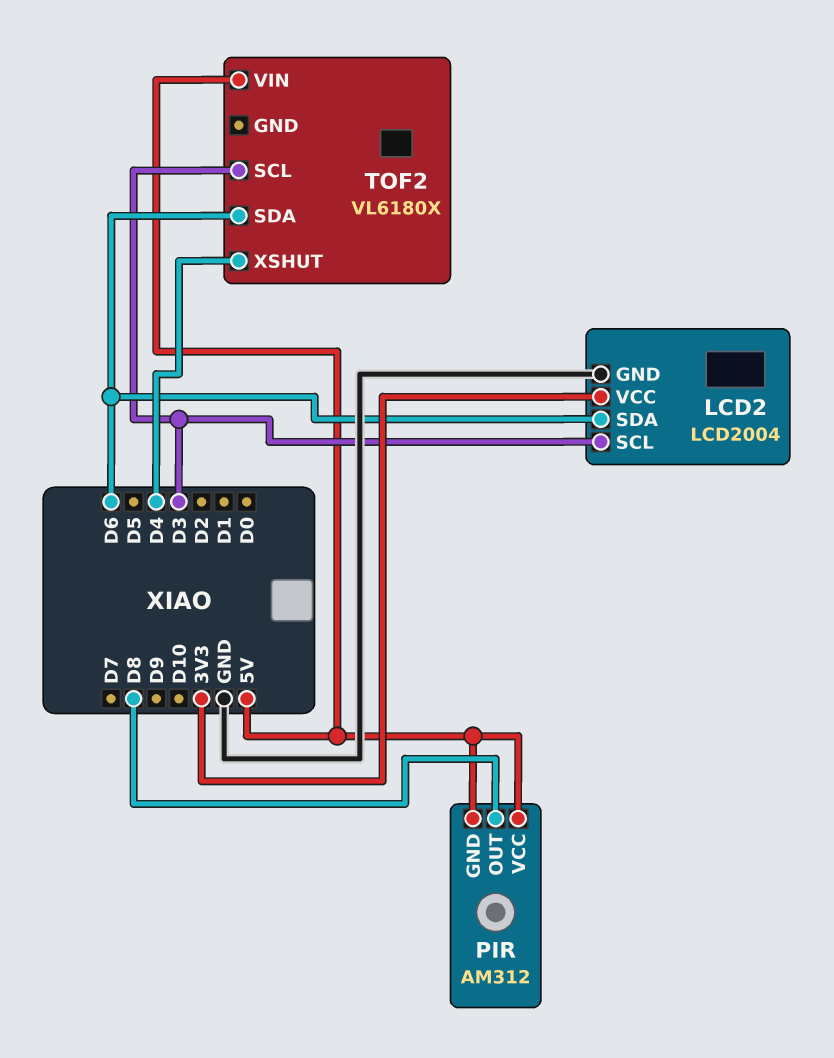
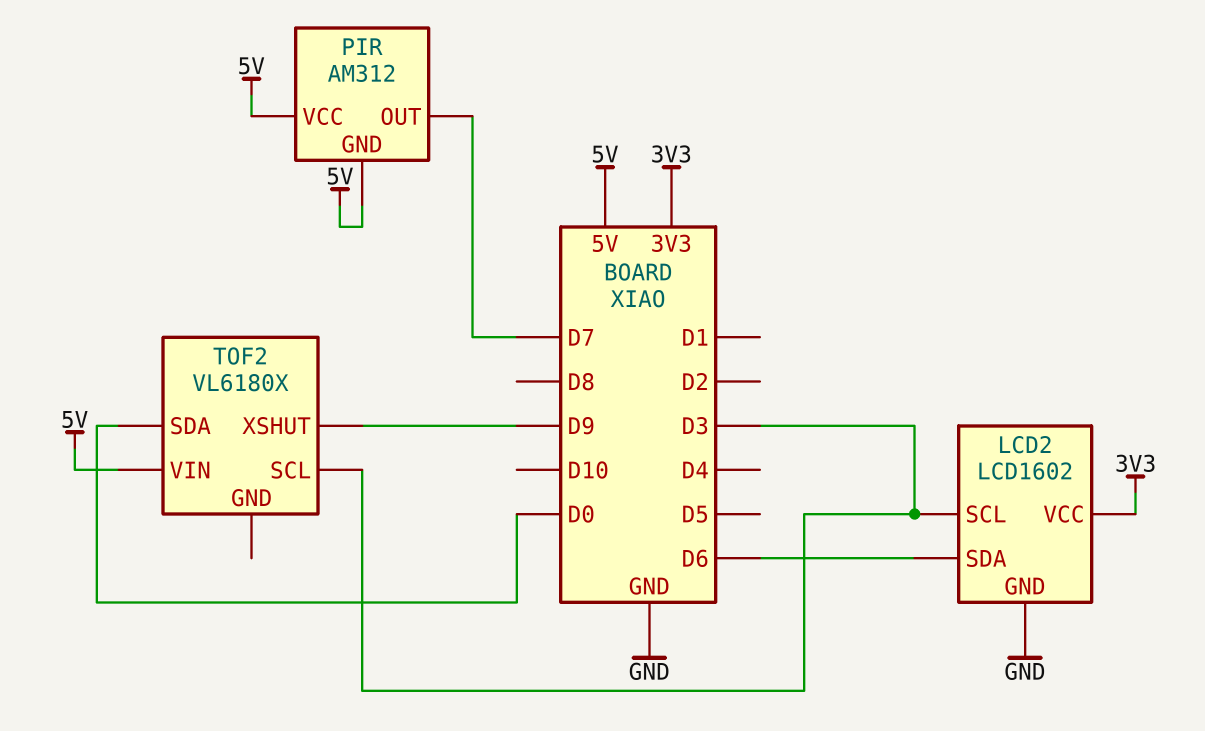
LCD2: LCD2004 -> LCD1602
PIR pin OUT: D8 -> D7
TOF2 pin SDA: D6 -> D0
TOF2 pin XSHUT: D4 -> D9

